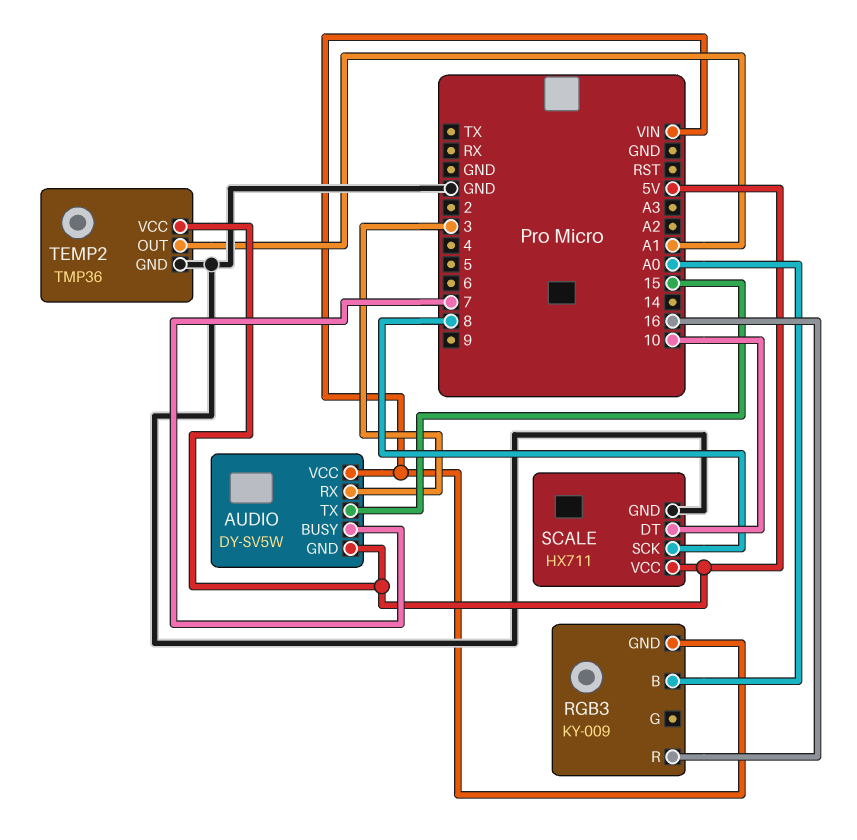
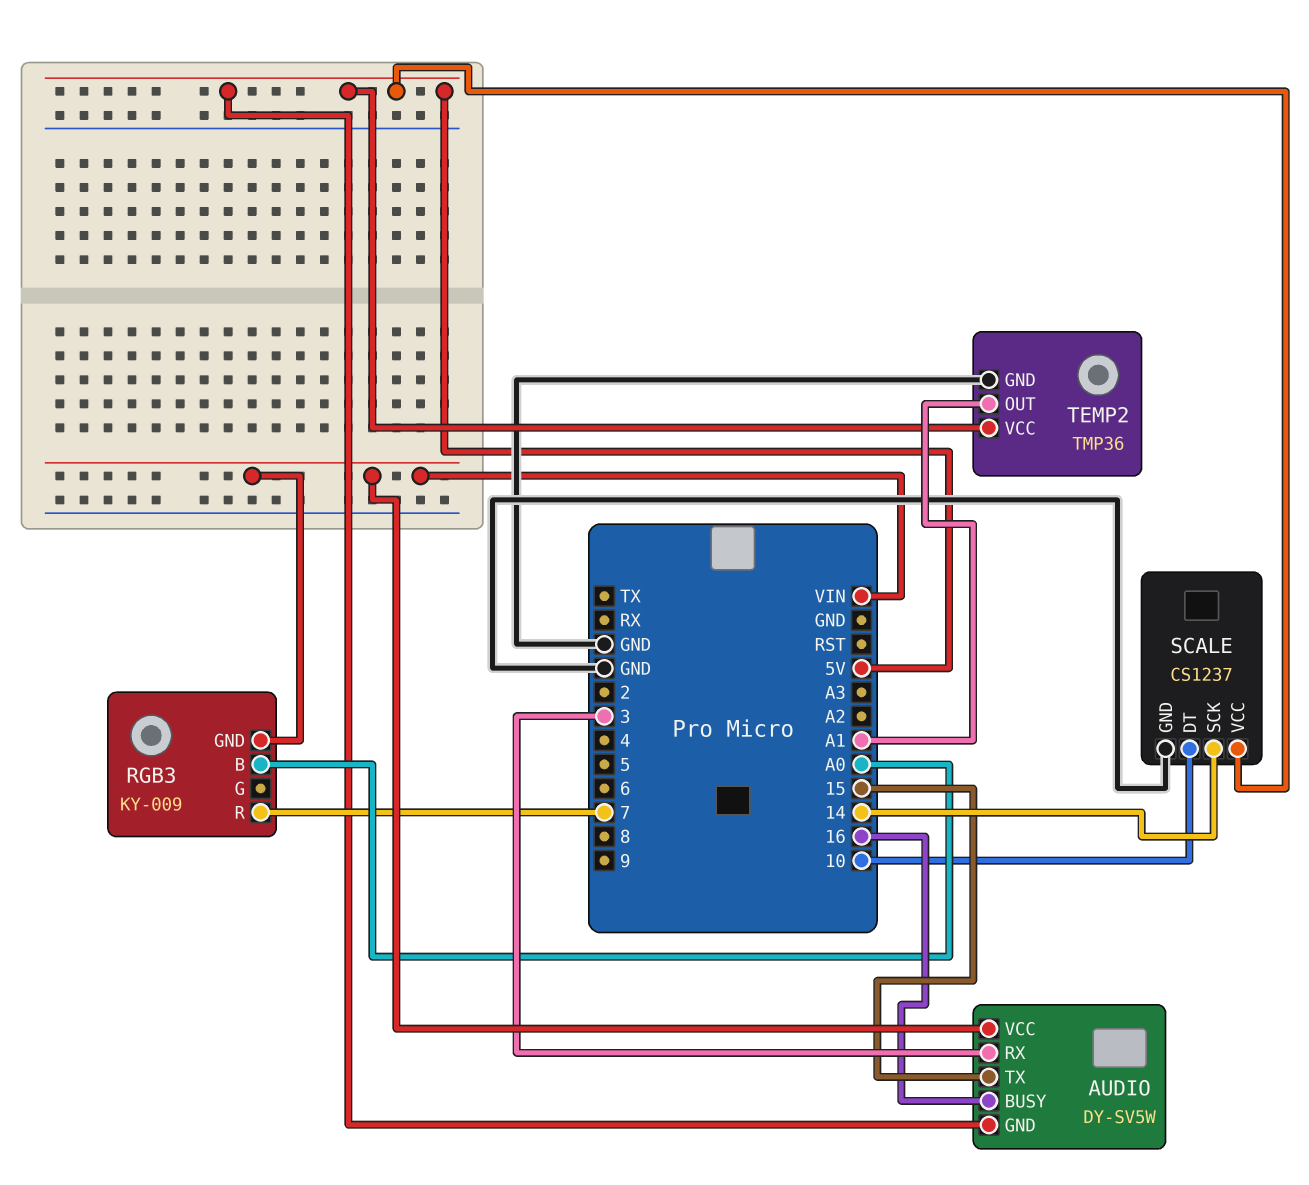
AUDIO pin BUSY: 7 -> 16
RGB3 pin R: 16 -> 7
SCALE: HX711 -> CS1237
SCALE pin SCK: 8 -> 14

